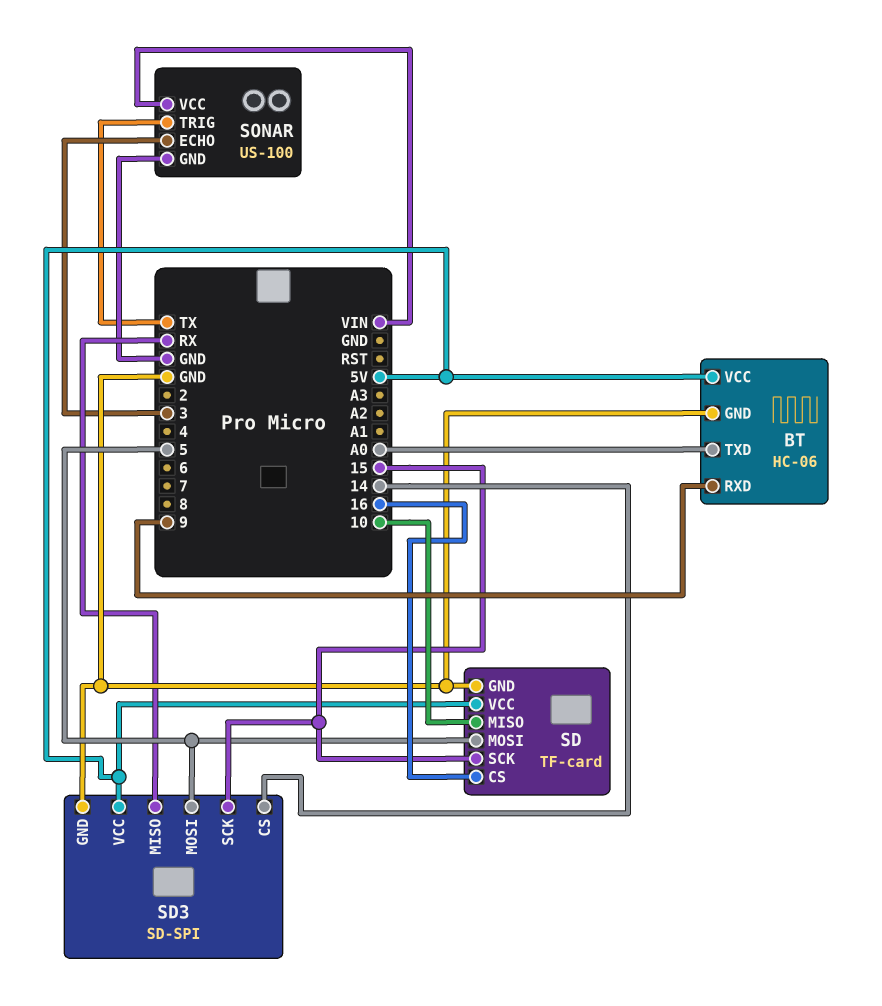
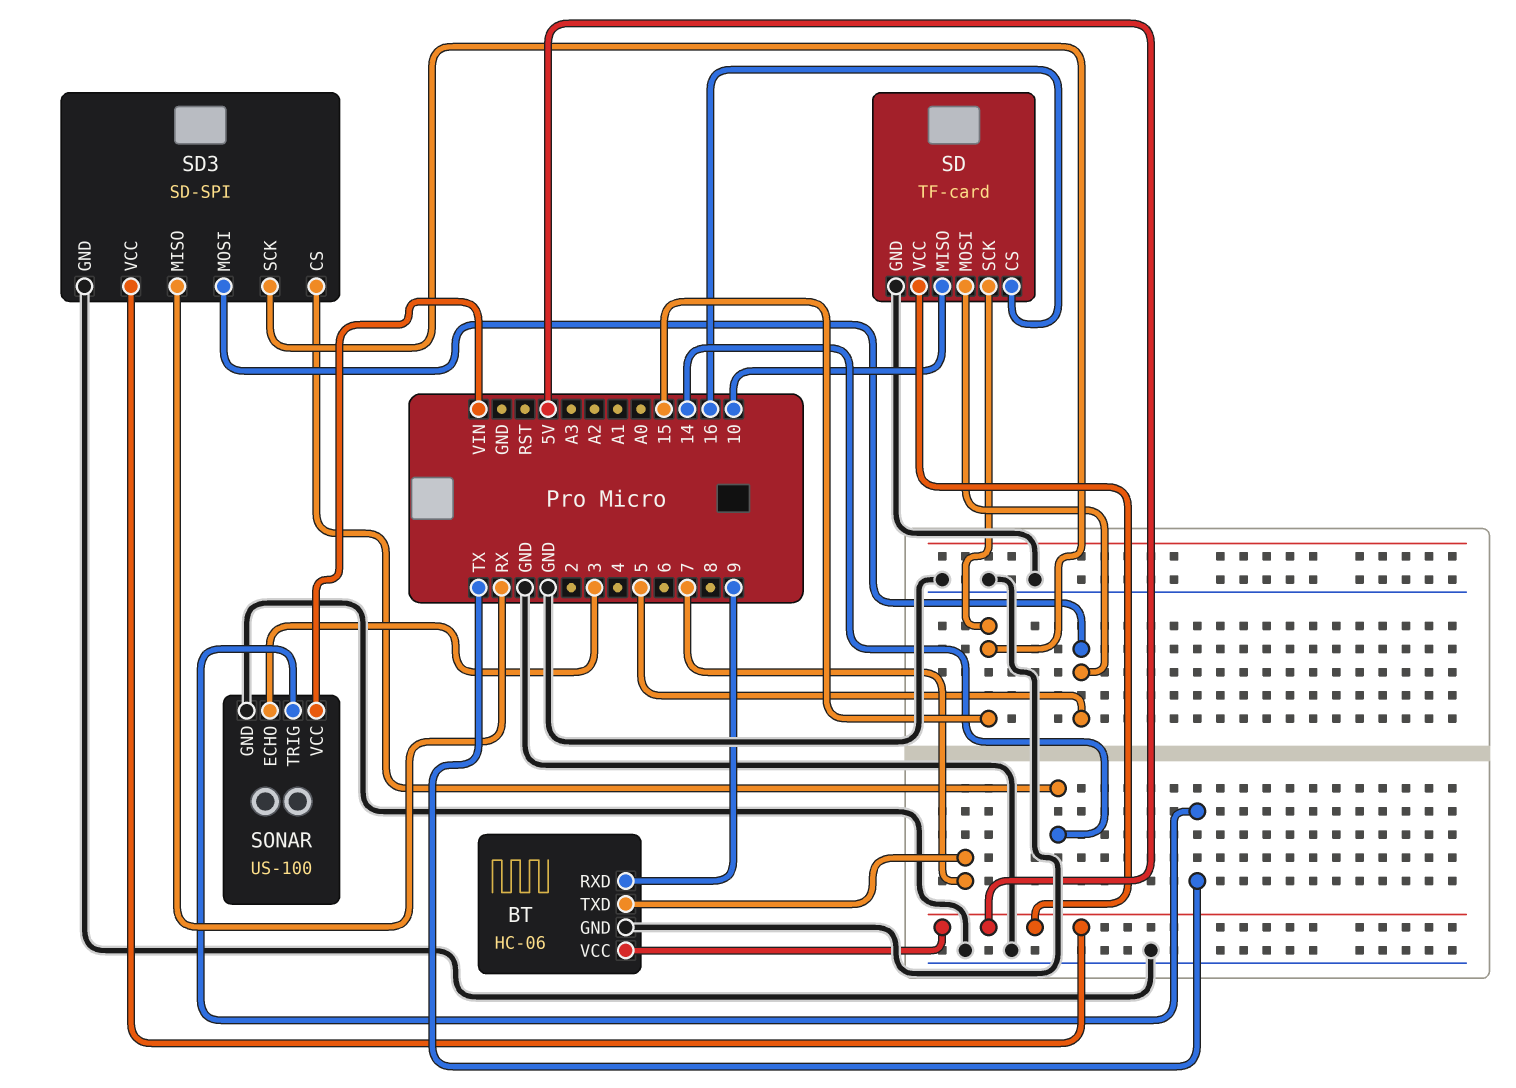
BT pin TXD: A0 -> 7

